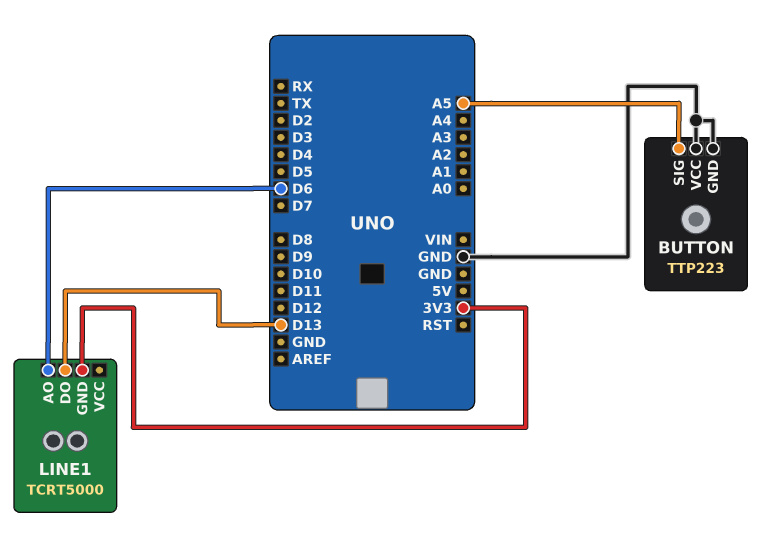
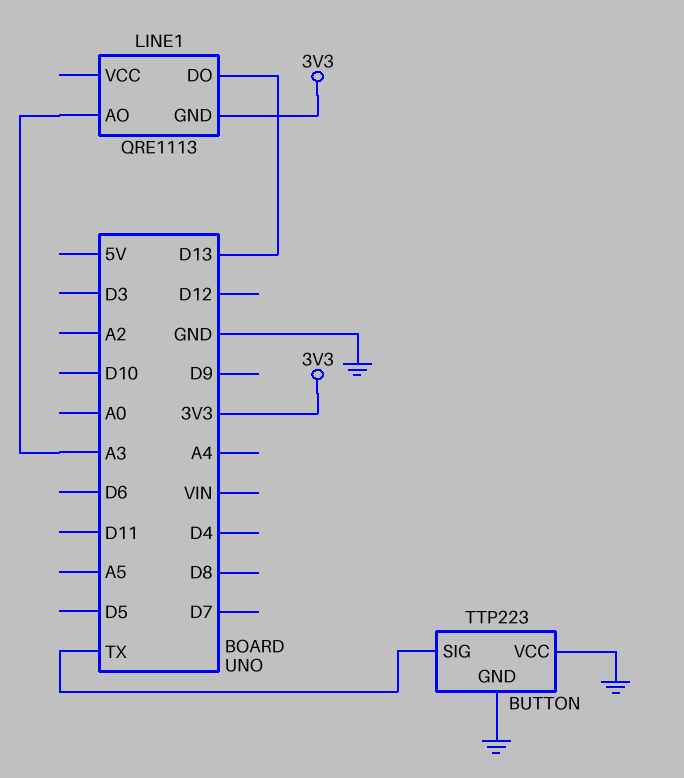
BUTTON pin SIG: A5 -> TX
LINE1: TCRT5000 -> QRE1113
LINE1 pin AO: D6 -> A3

